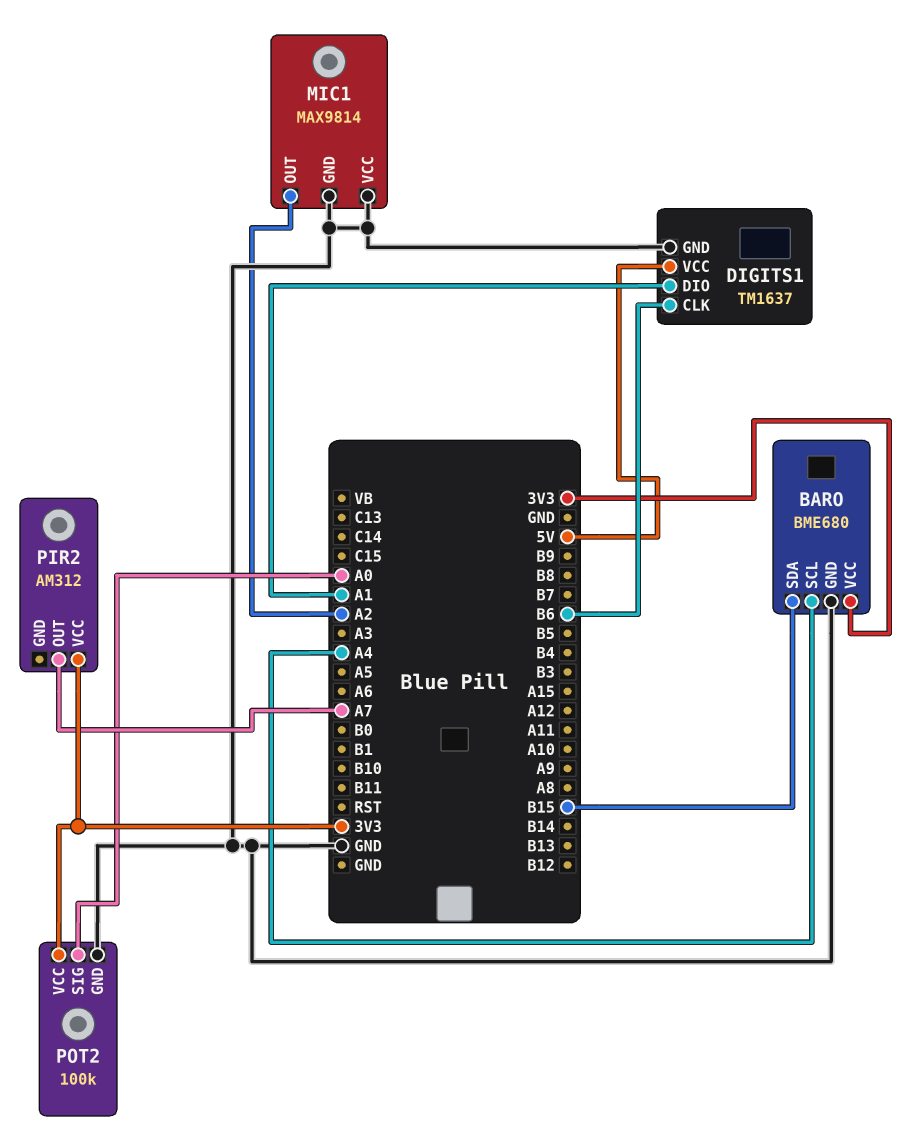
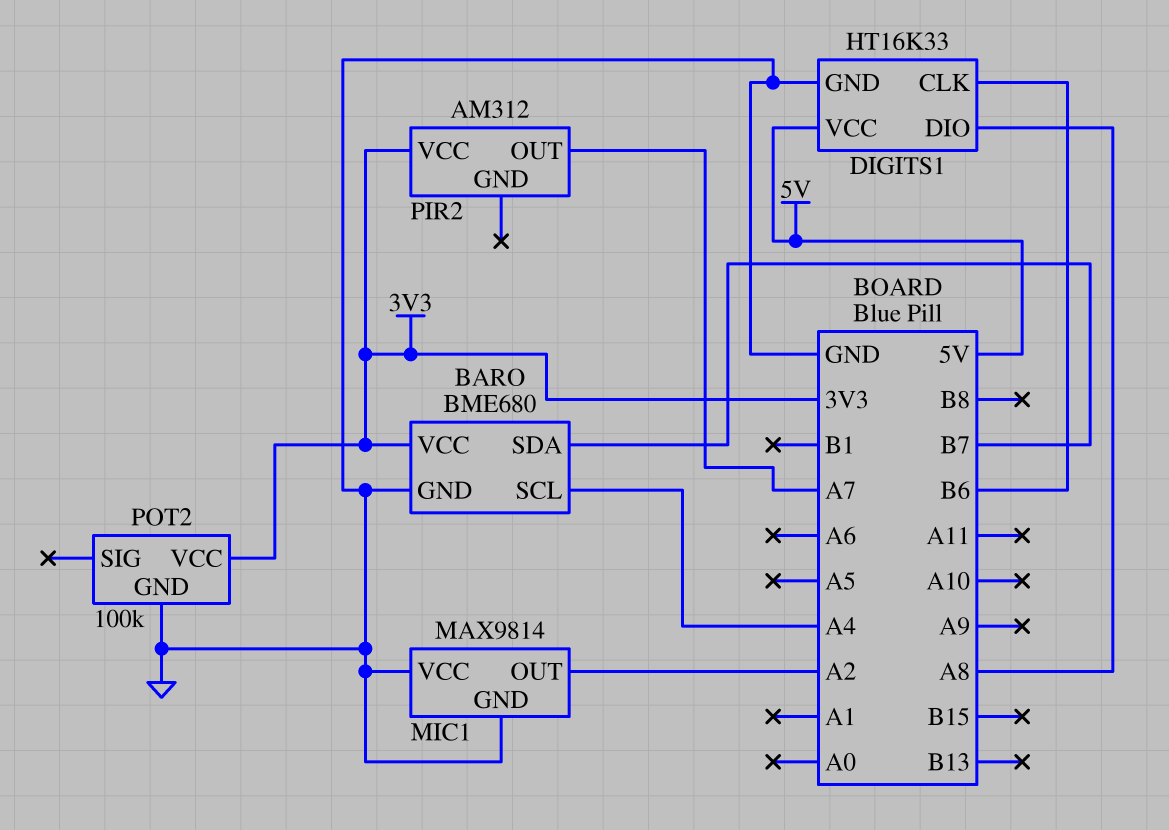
BARO pin SDA: B15 -> B7
DIGITS1: TM1637 -> HT16K33
DIGITS1 pin DIO: A1 -> A8
POT2 pin SIG: A0 -> none

